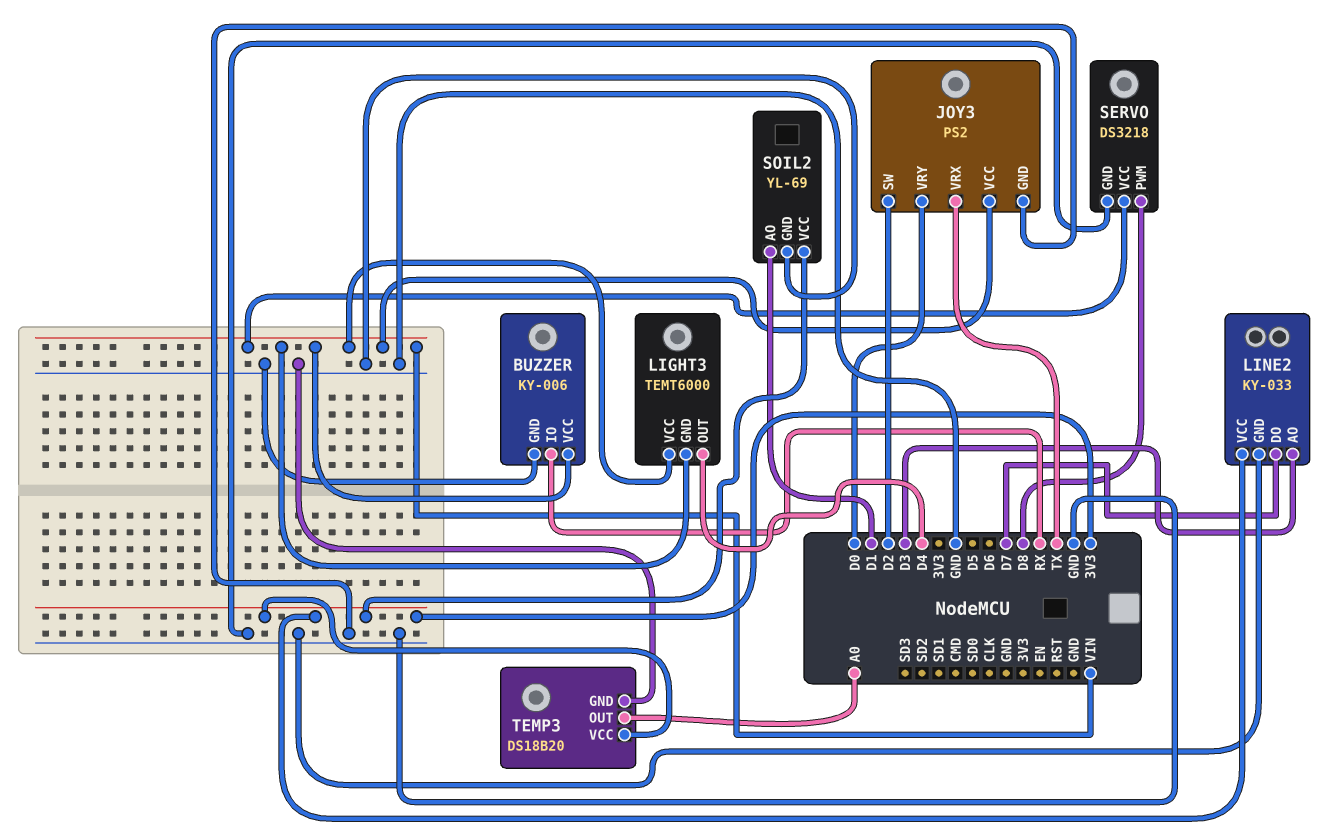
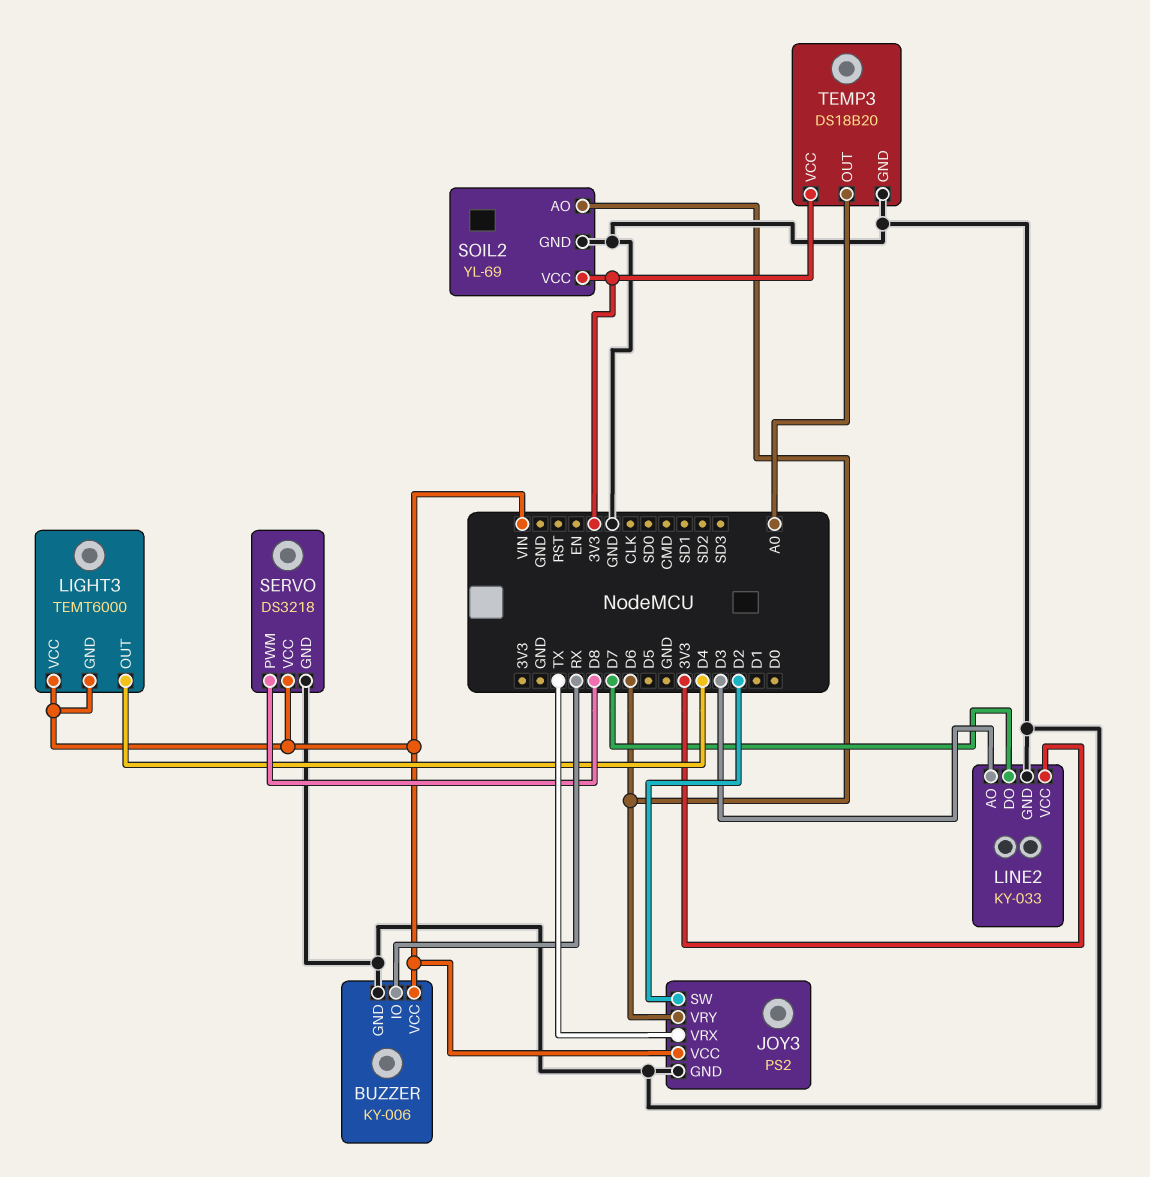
JOY3 pin VRY: D0 -> D6
SOIL2 pin AO: D1 -> D6

